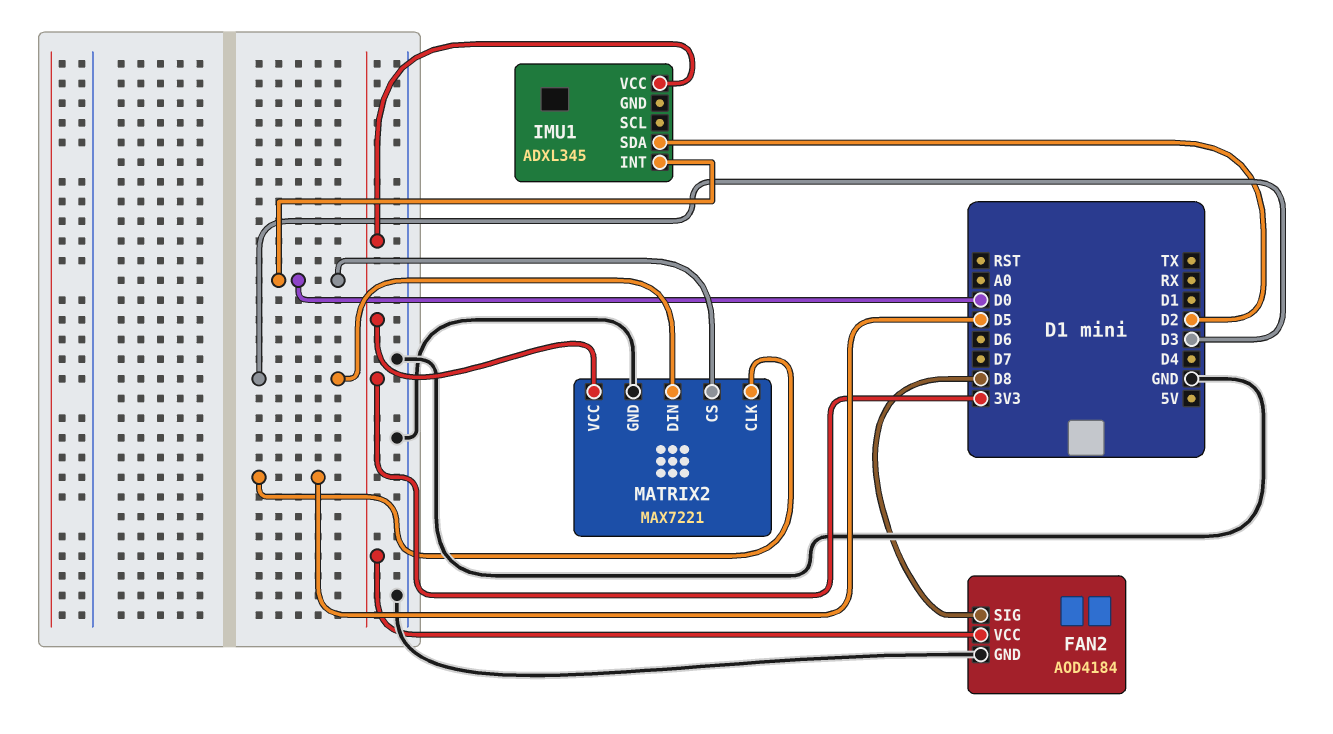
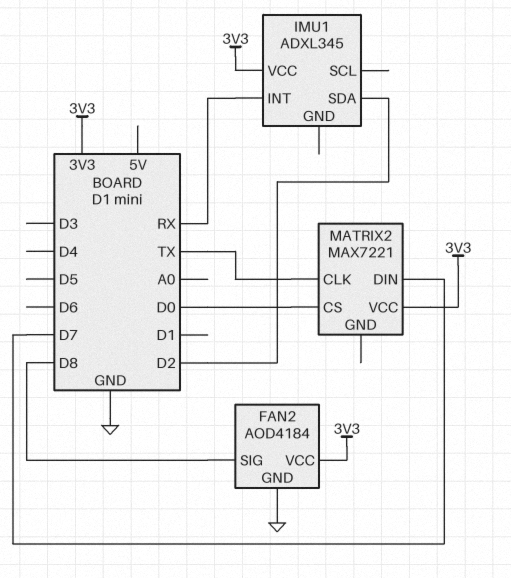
IMU1 pin INT: D0 -> RX
MATRIX2 pin CLK: D5 -> TX
MATRIX2 pin DIN: D3 -> D7
MATRIX2 pin GND: GND -> none

